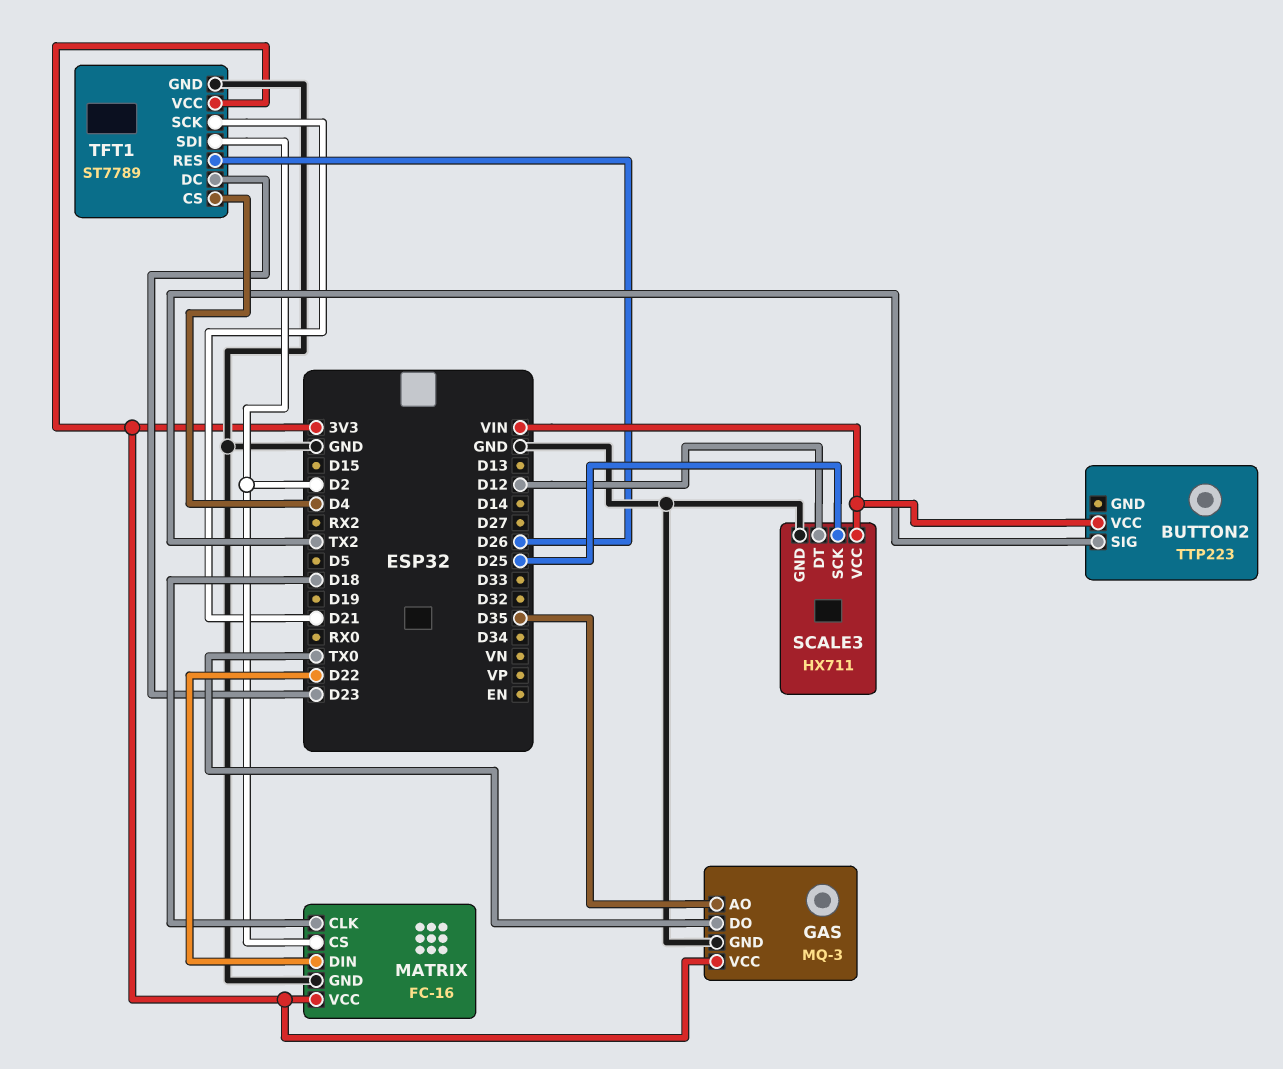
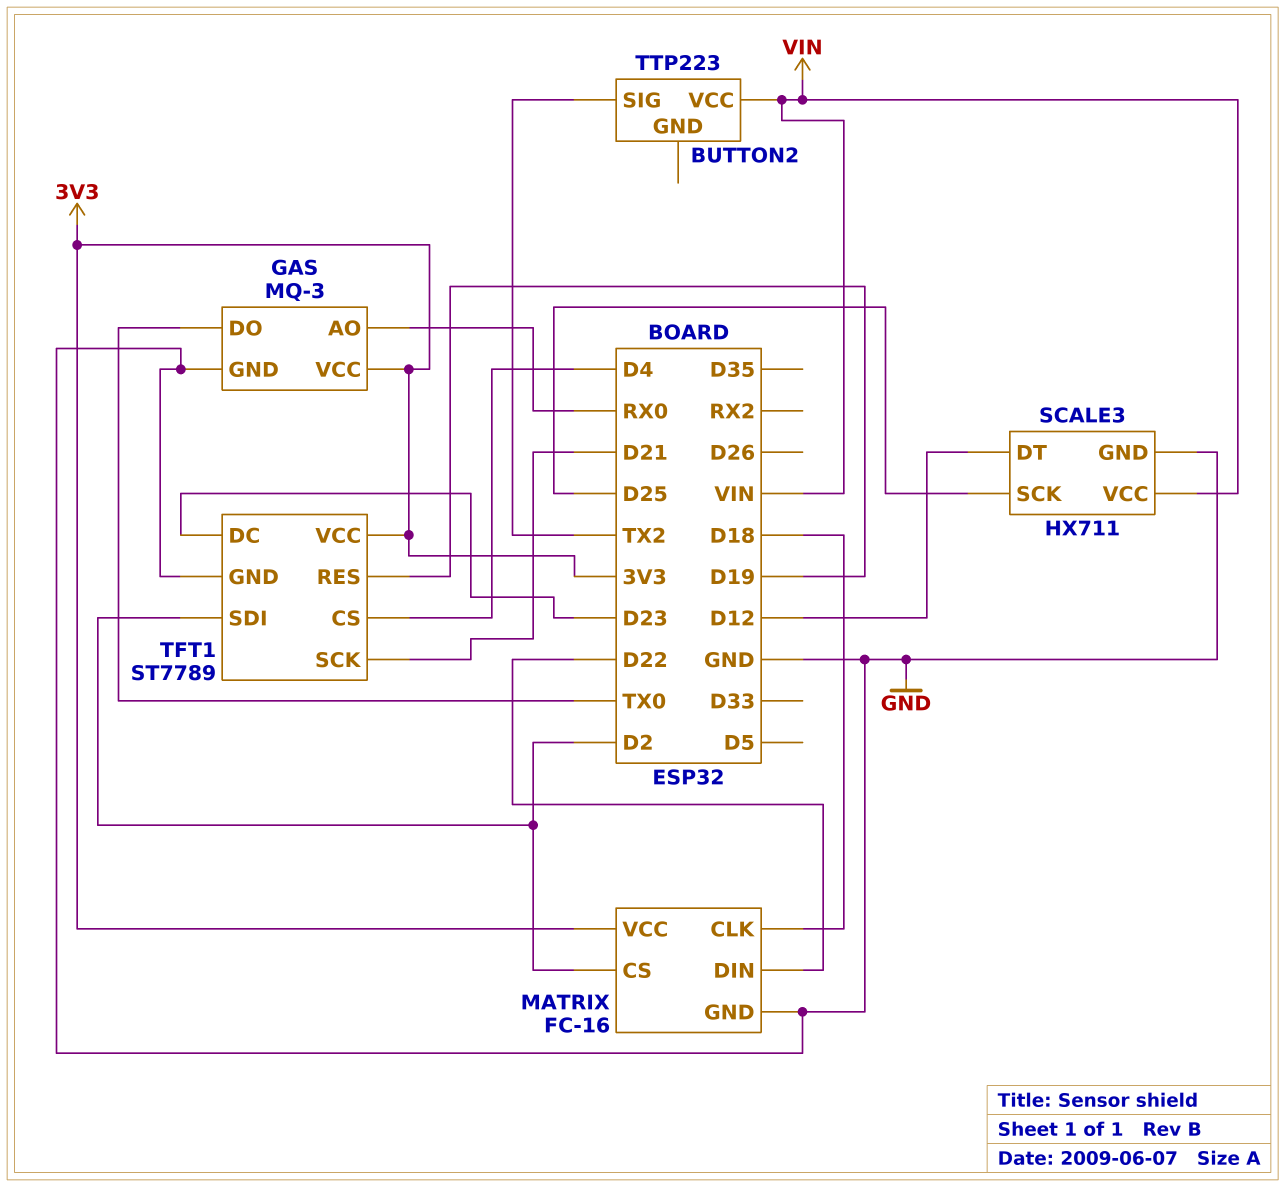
GAS pin AO: D35 -> RX0
TFT1 pin RES: D26 -> D19

